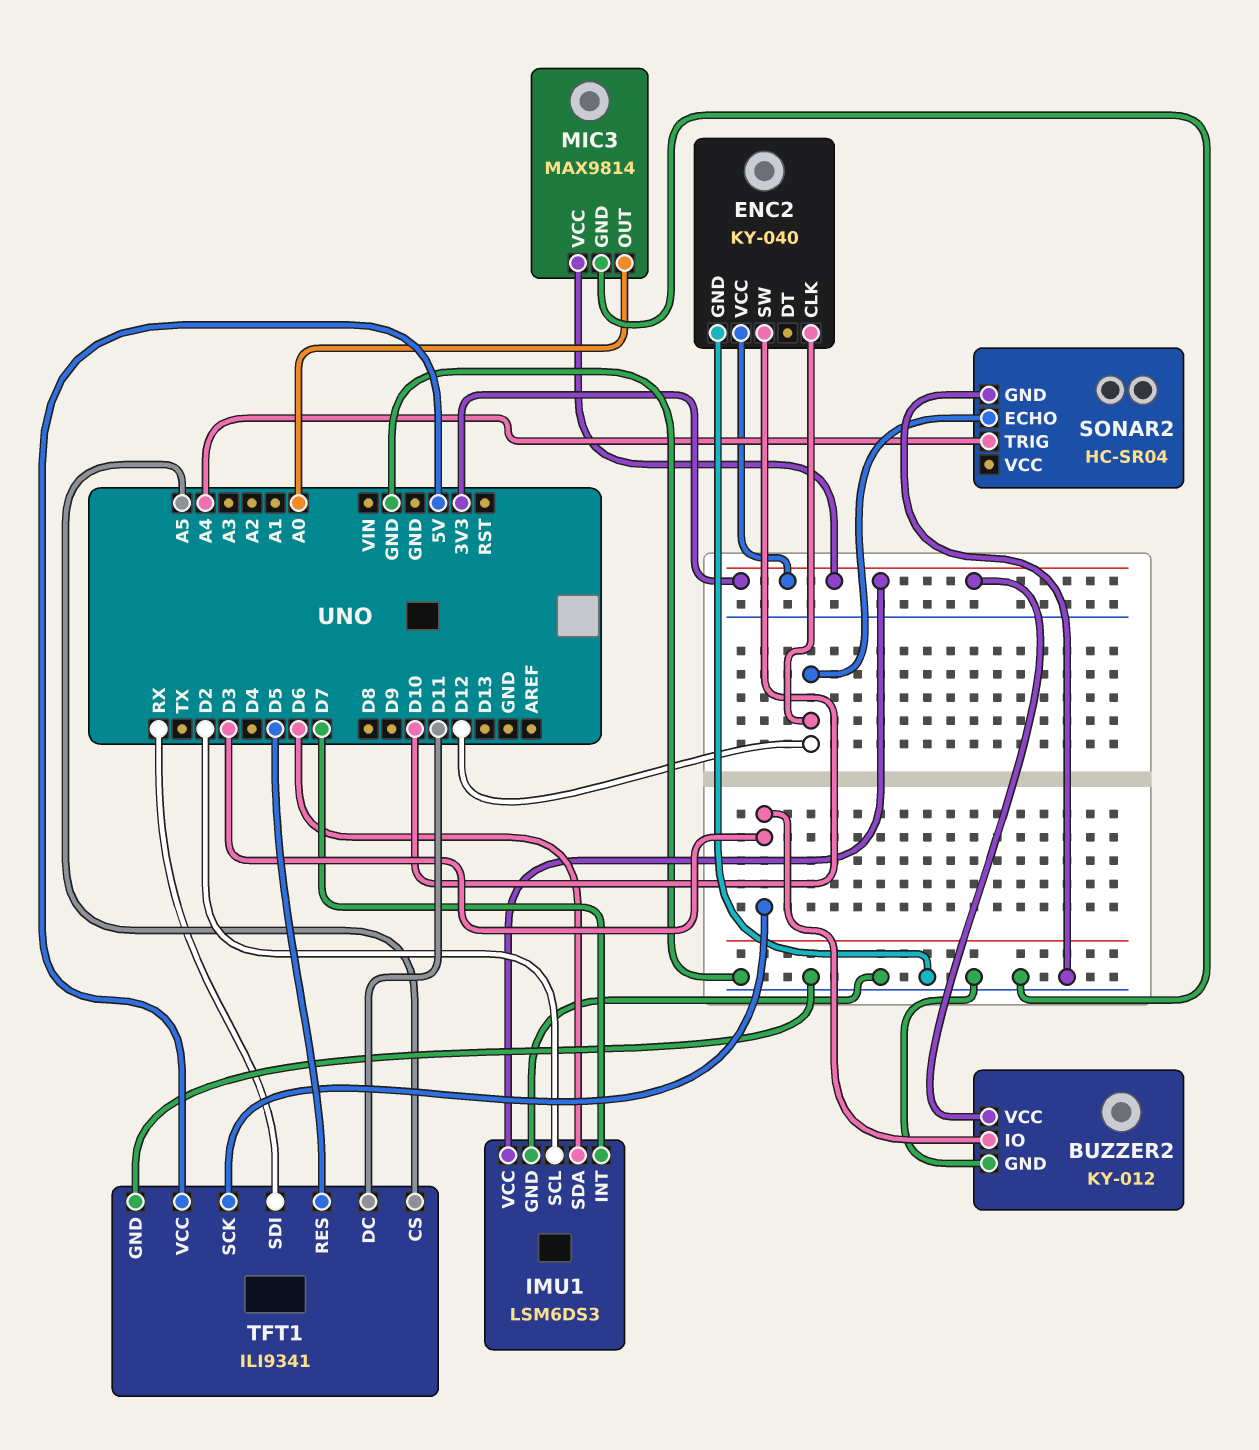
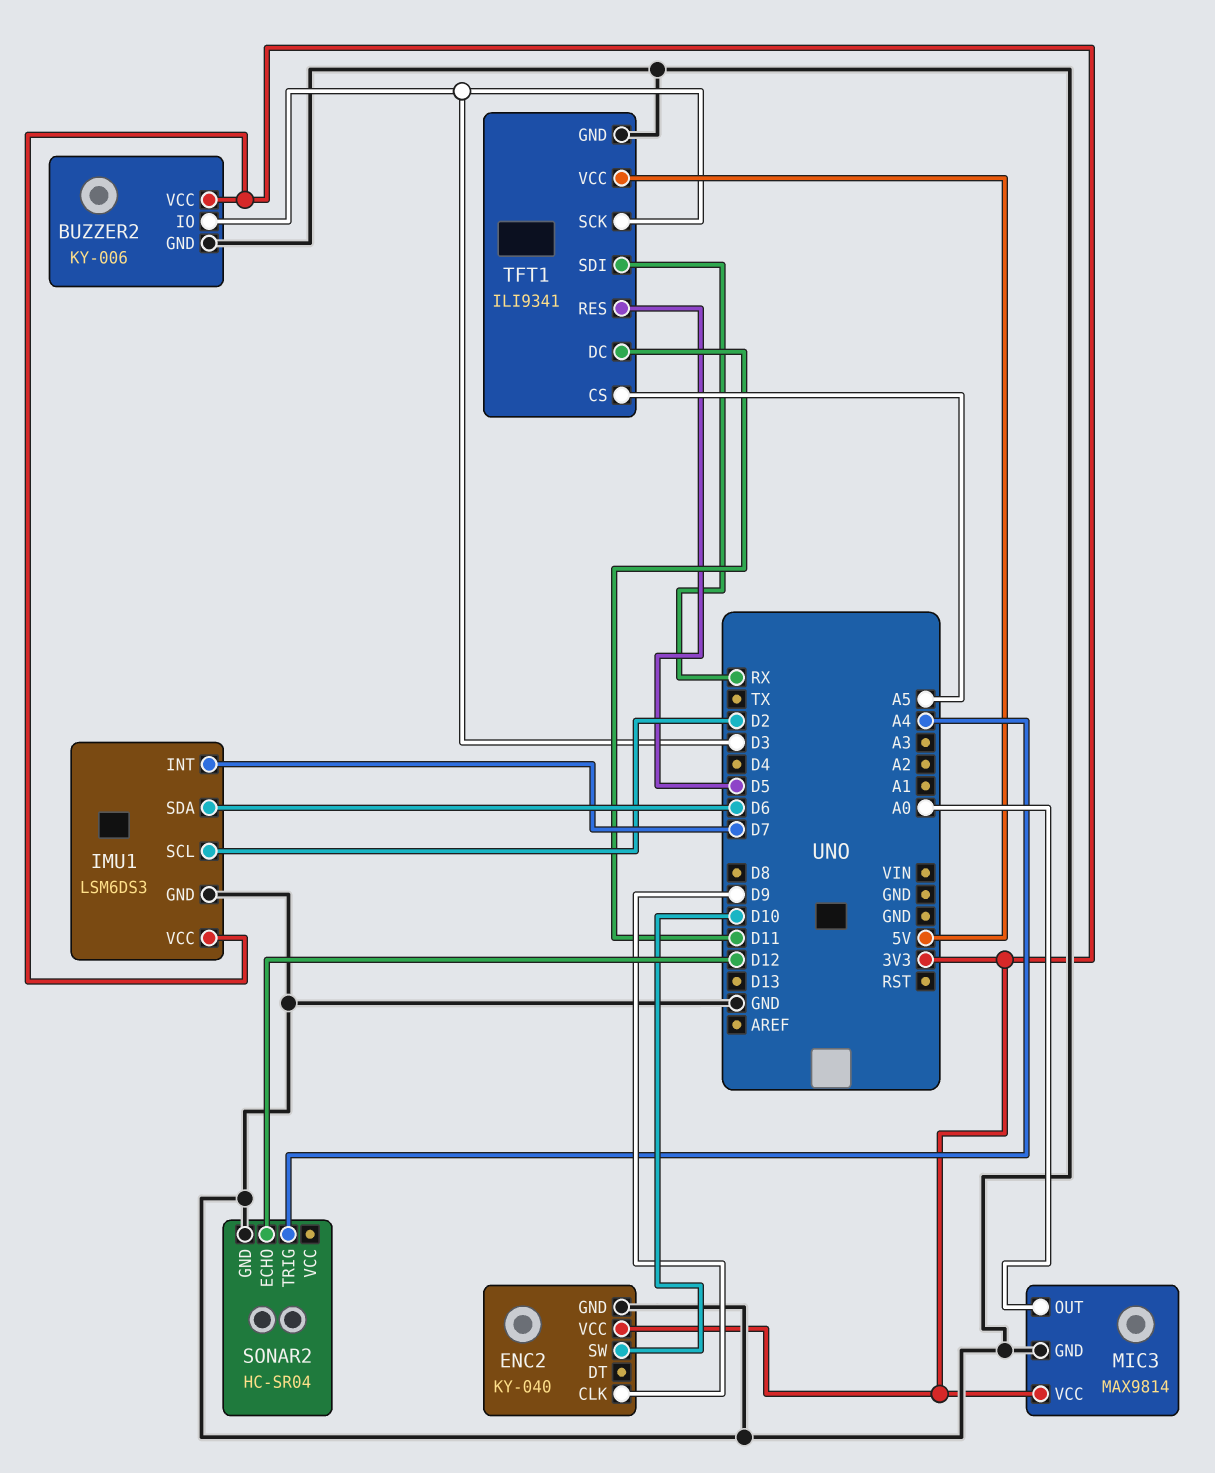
BUZZER2: KY-012 -> KY-006
ENC2 pin CLK: D12 -> D9

